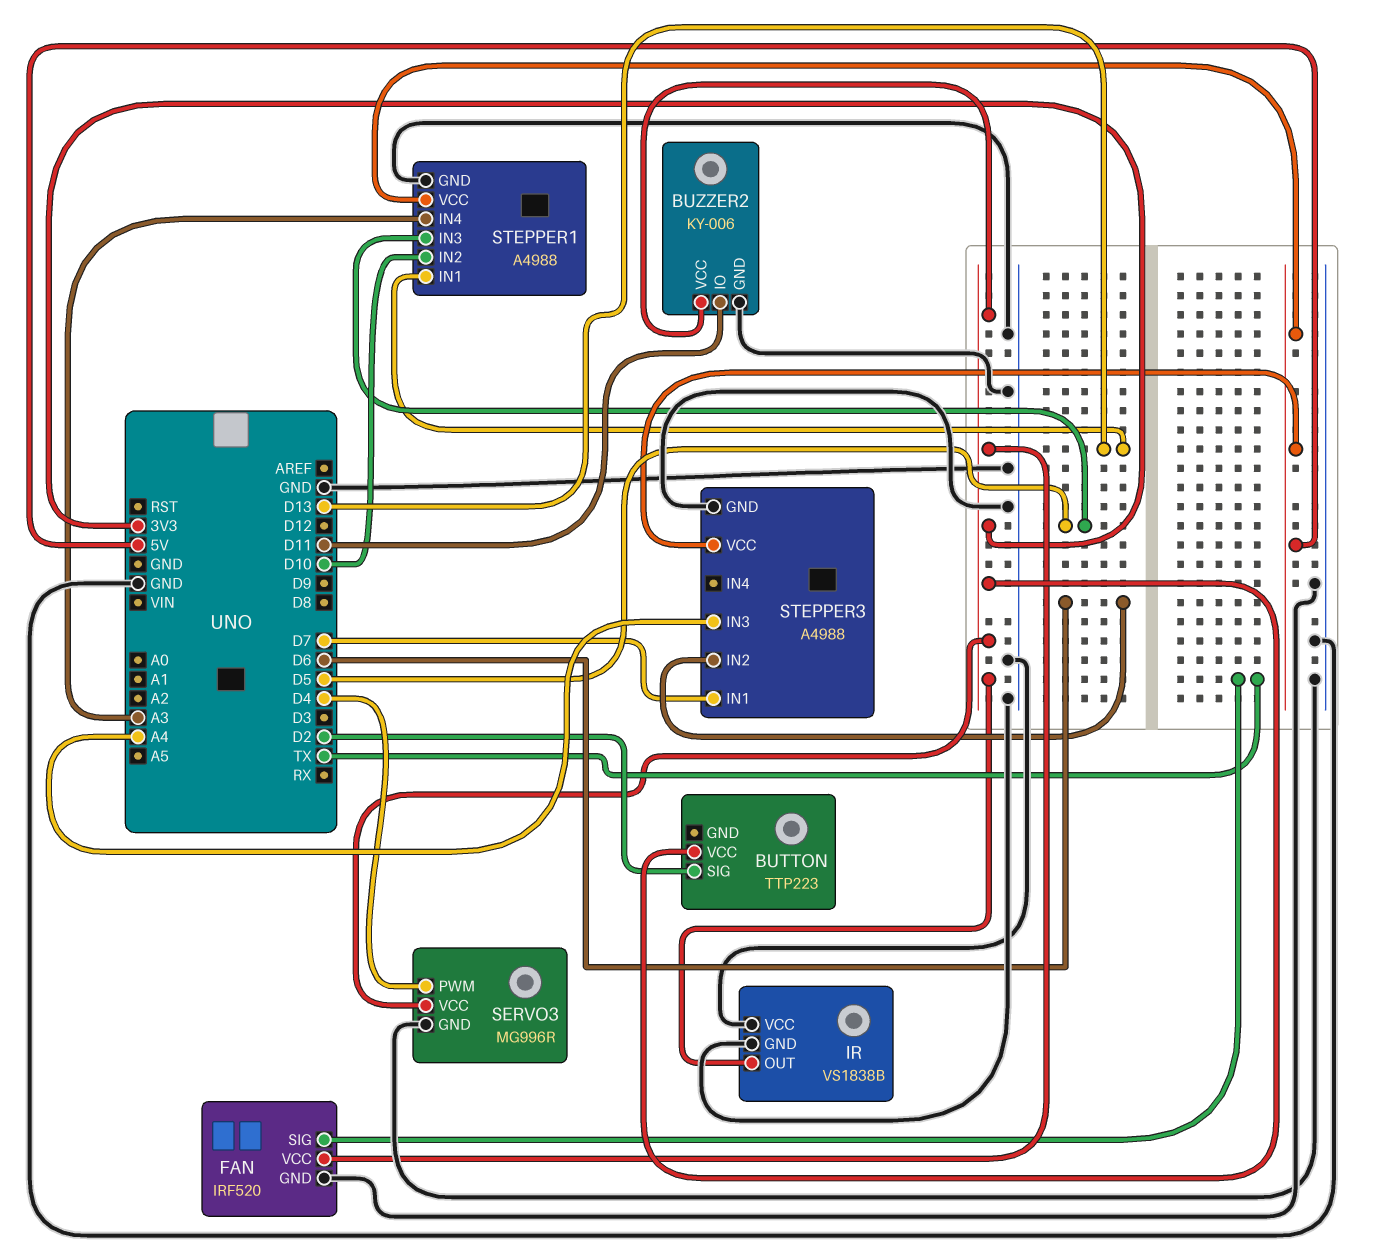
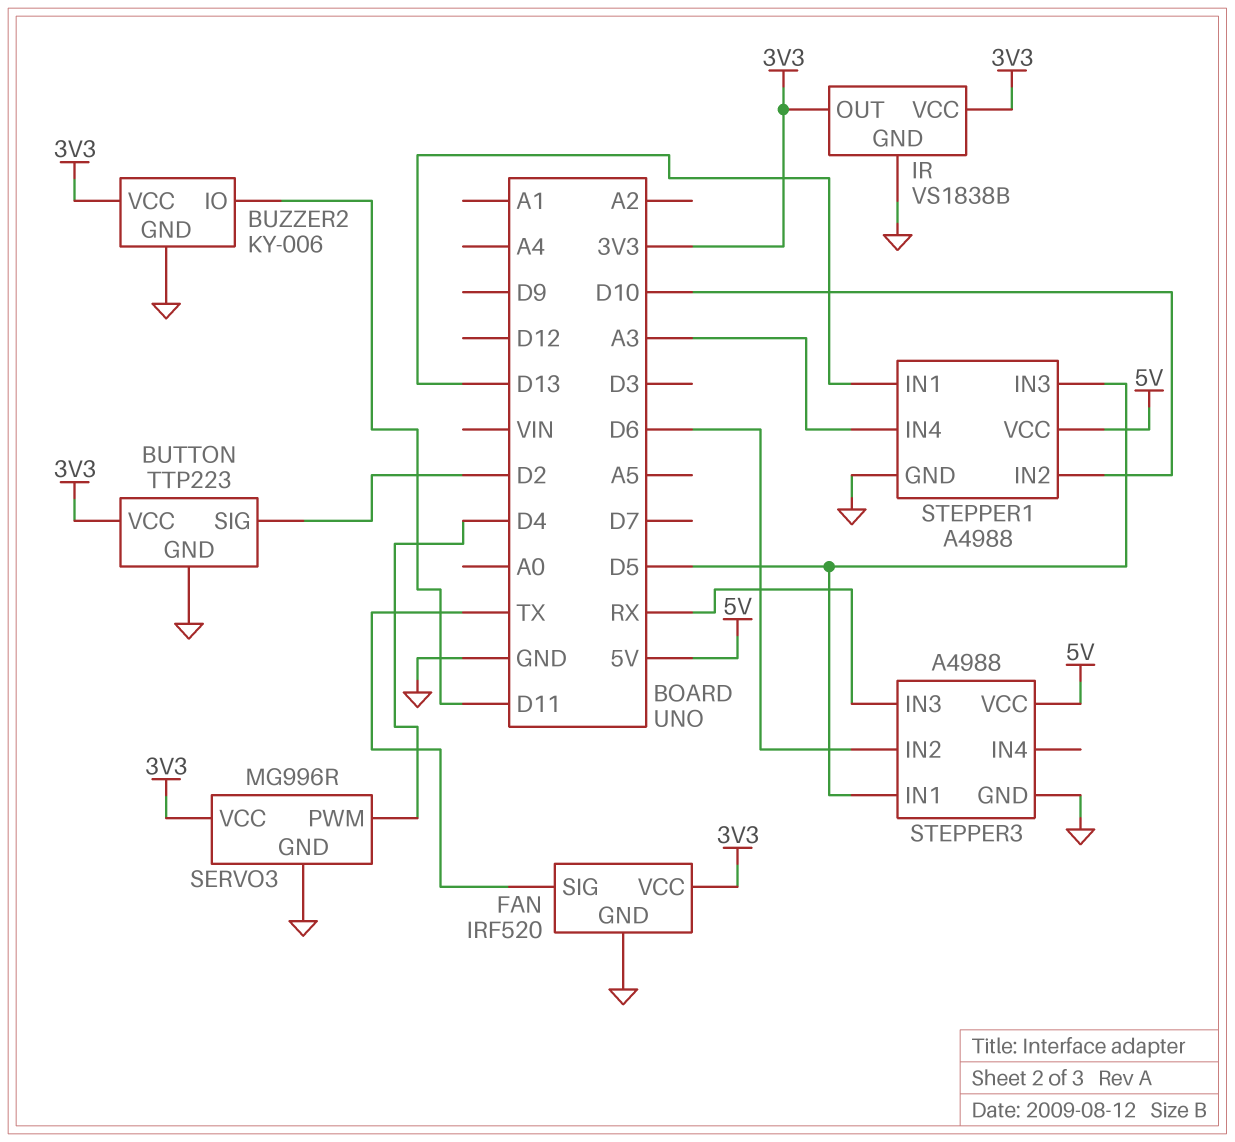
BUTTON pin GND: none -> GND
IR pin VCC: GND -> 3V3
STEPPER3 pin IN1: D7 -> D5
STEPPER3 pin IN3: A4 -> RX

